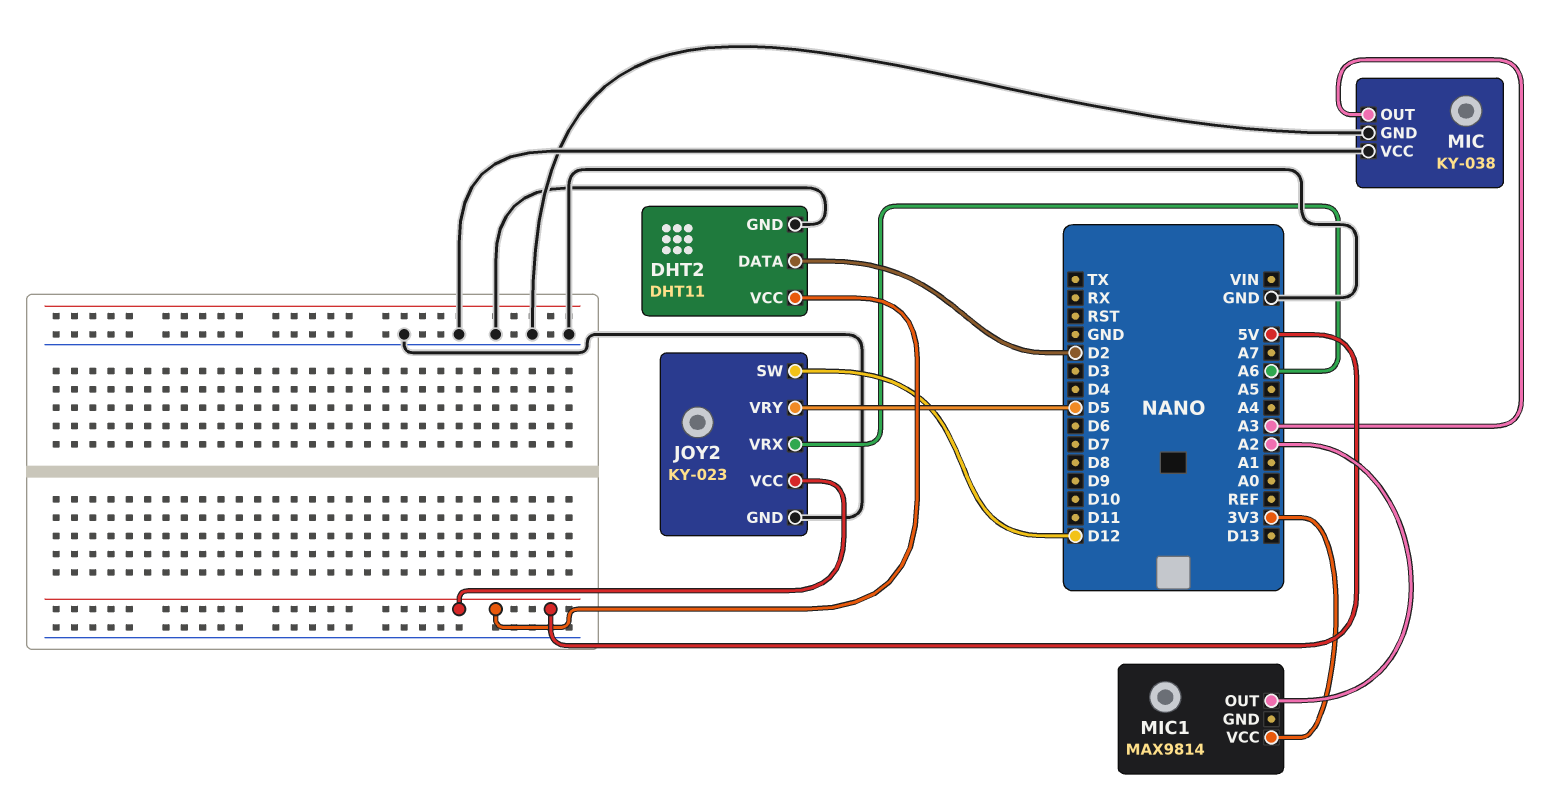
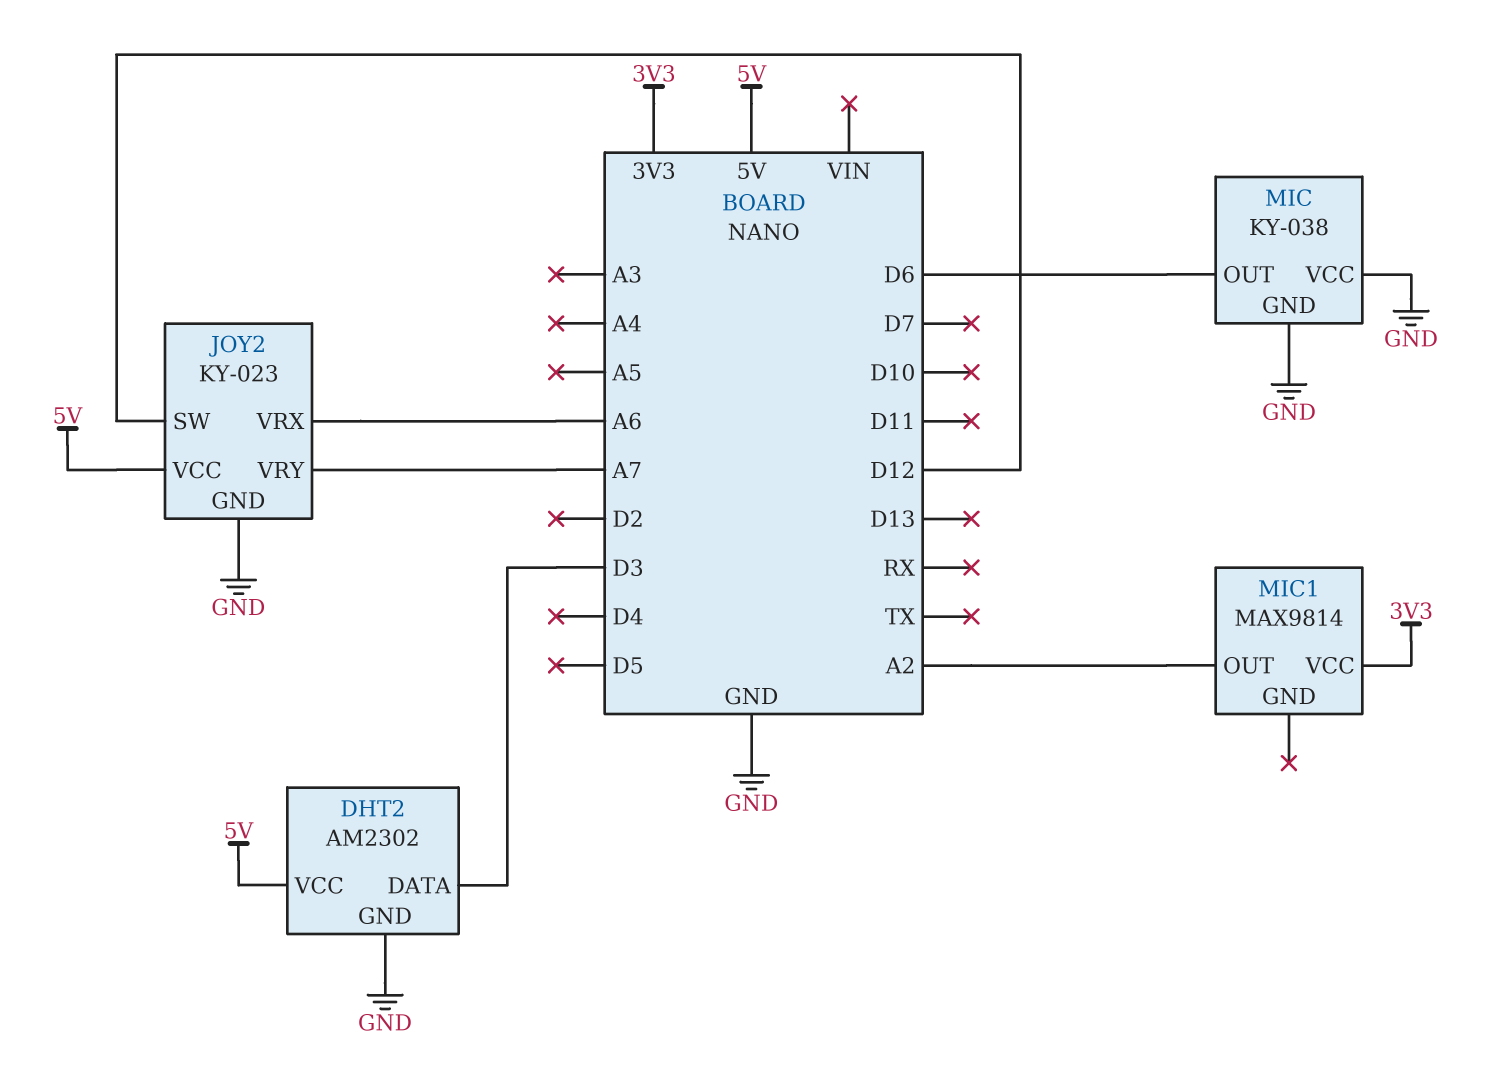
DHT2: DHT11 -> AM2302
DHT2 pin DATA: D2 -> D3
JOY2 pin VRY: D5 -> A7
MIC pin OUT: A3 -> D6

